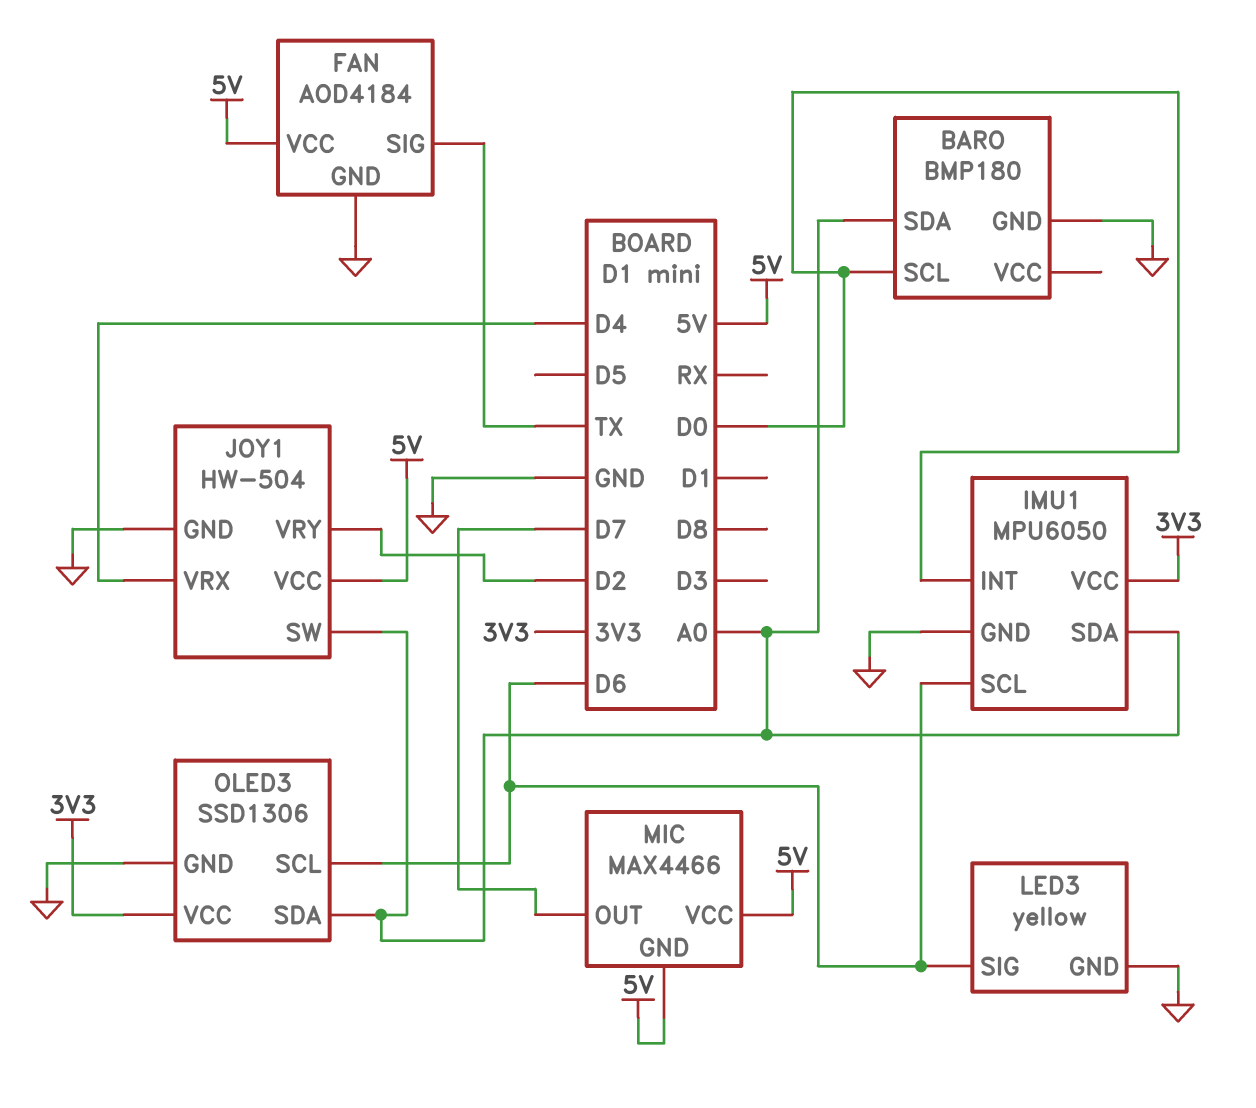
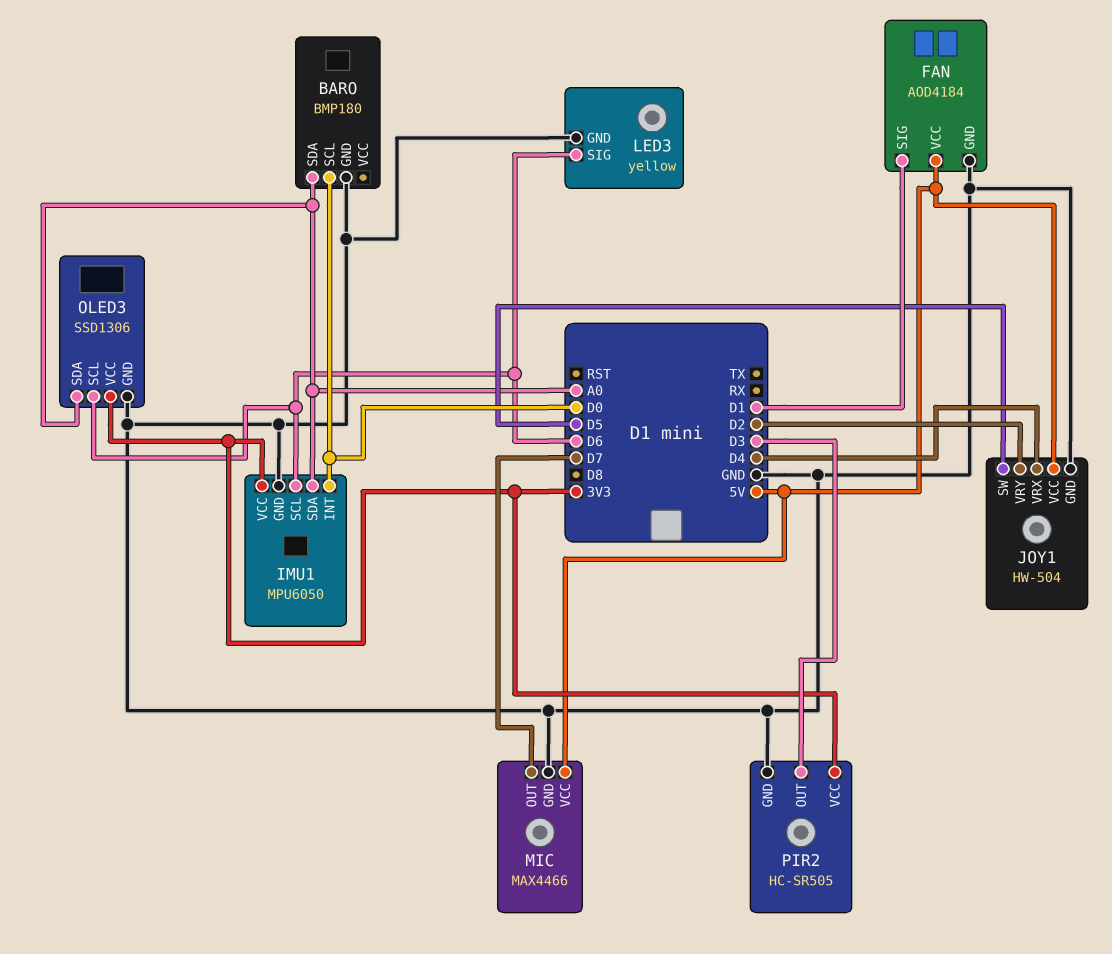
FAN pin SIG: TX -> D1
JOY1 pin SW: A0 -> D5
MIC pin GND: 5V -> GND
PIR2: none -> HC-SR505
PIR2 pin GND: none -> GND
PIR2 pin OUT: none -> D3
PIR2 pin VCC: none -> 3V3

